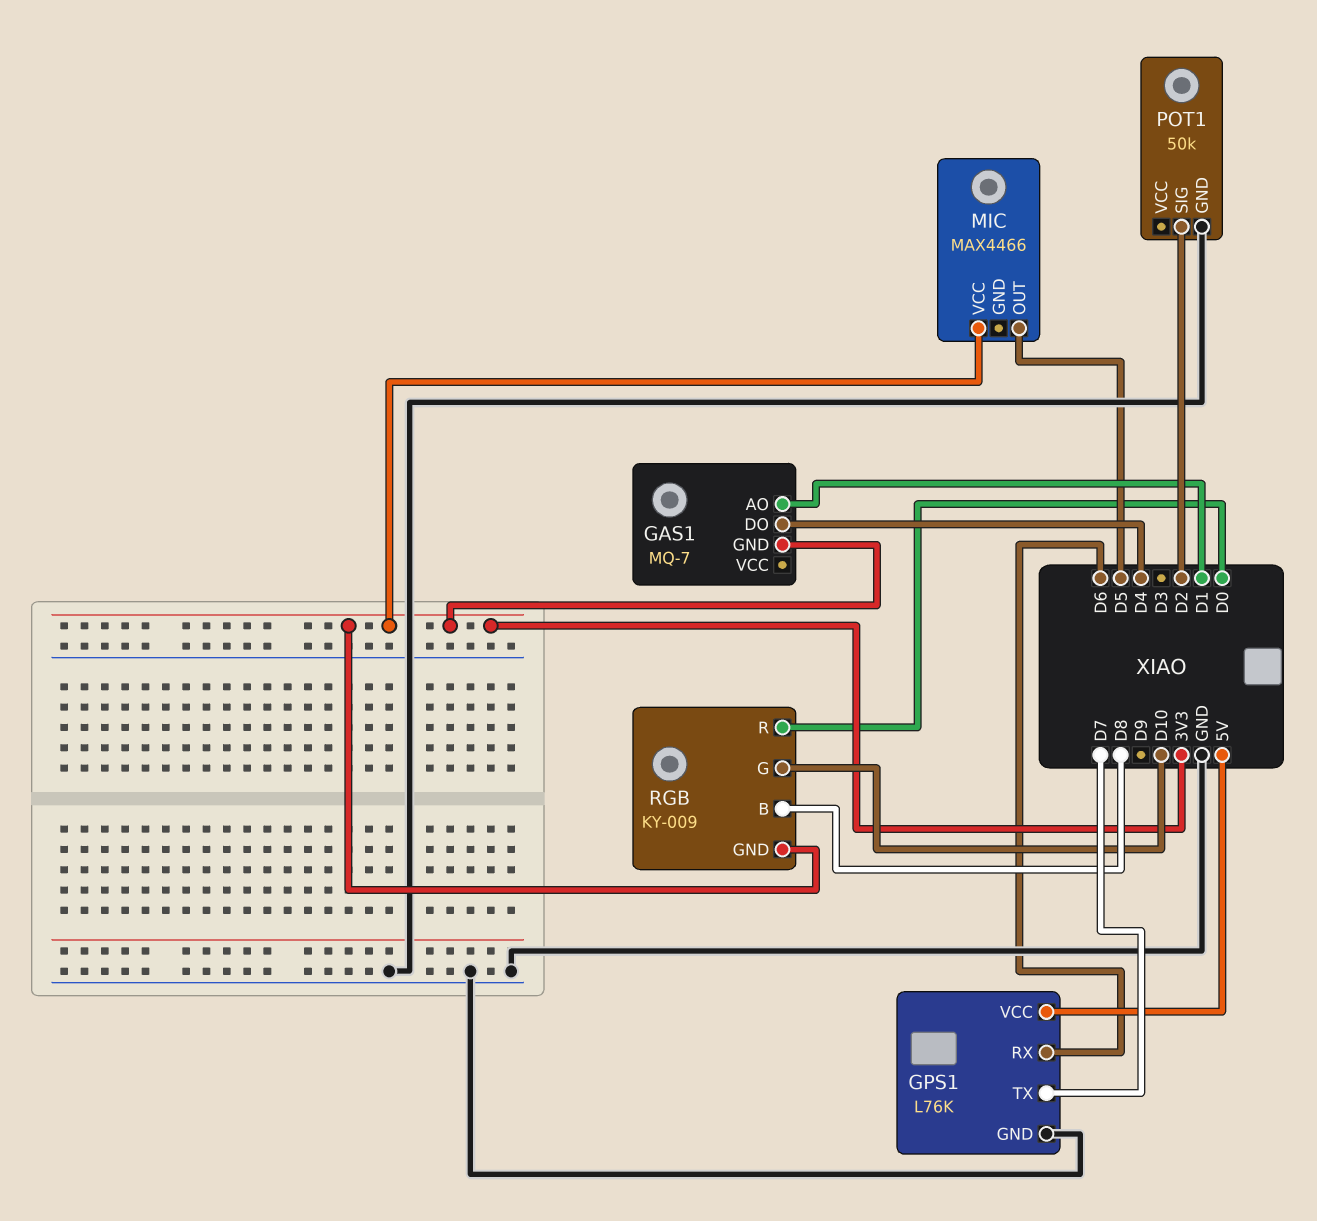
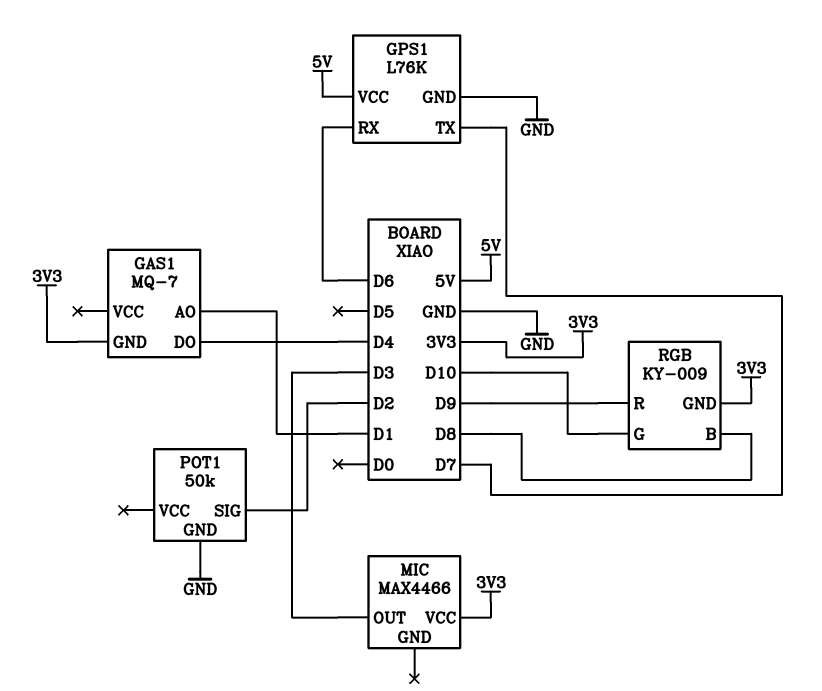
MIC pin OUT: D5 -> D3
RGB pin R: D0 -> D9

